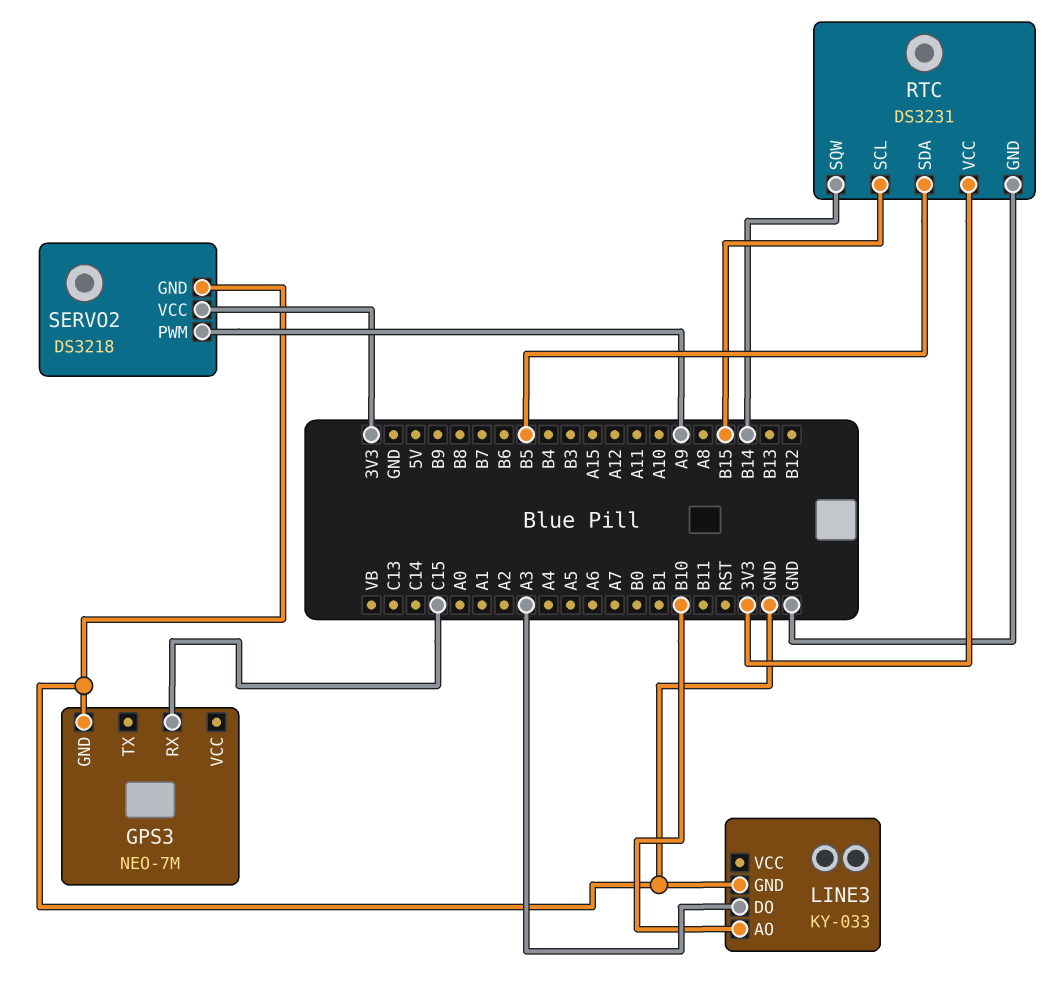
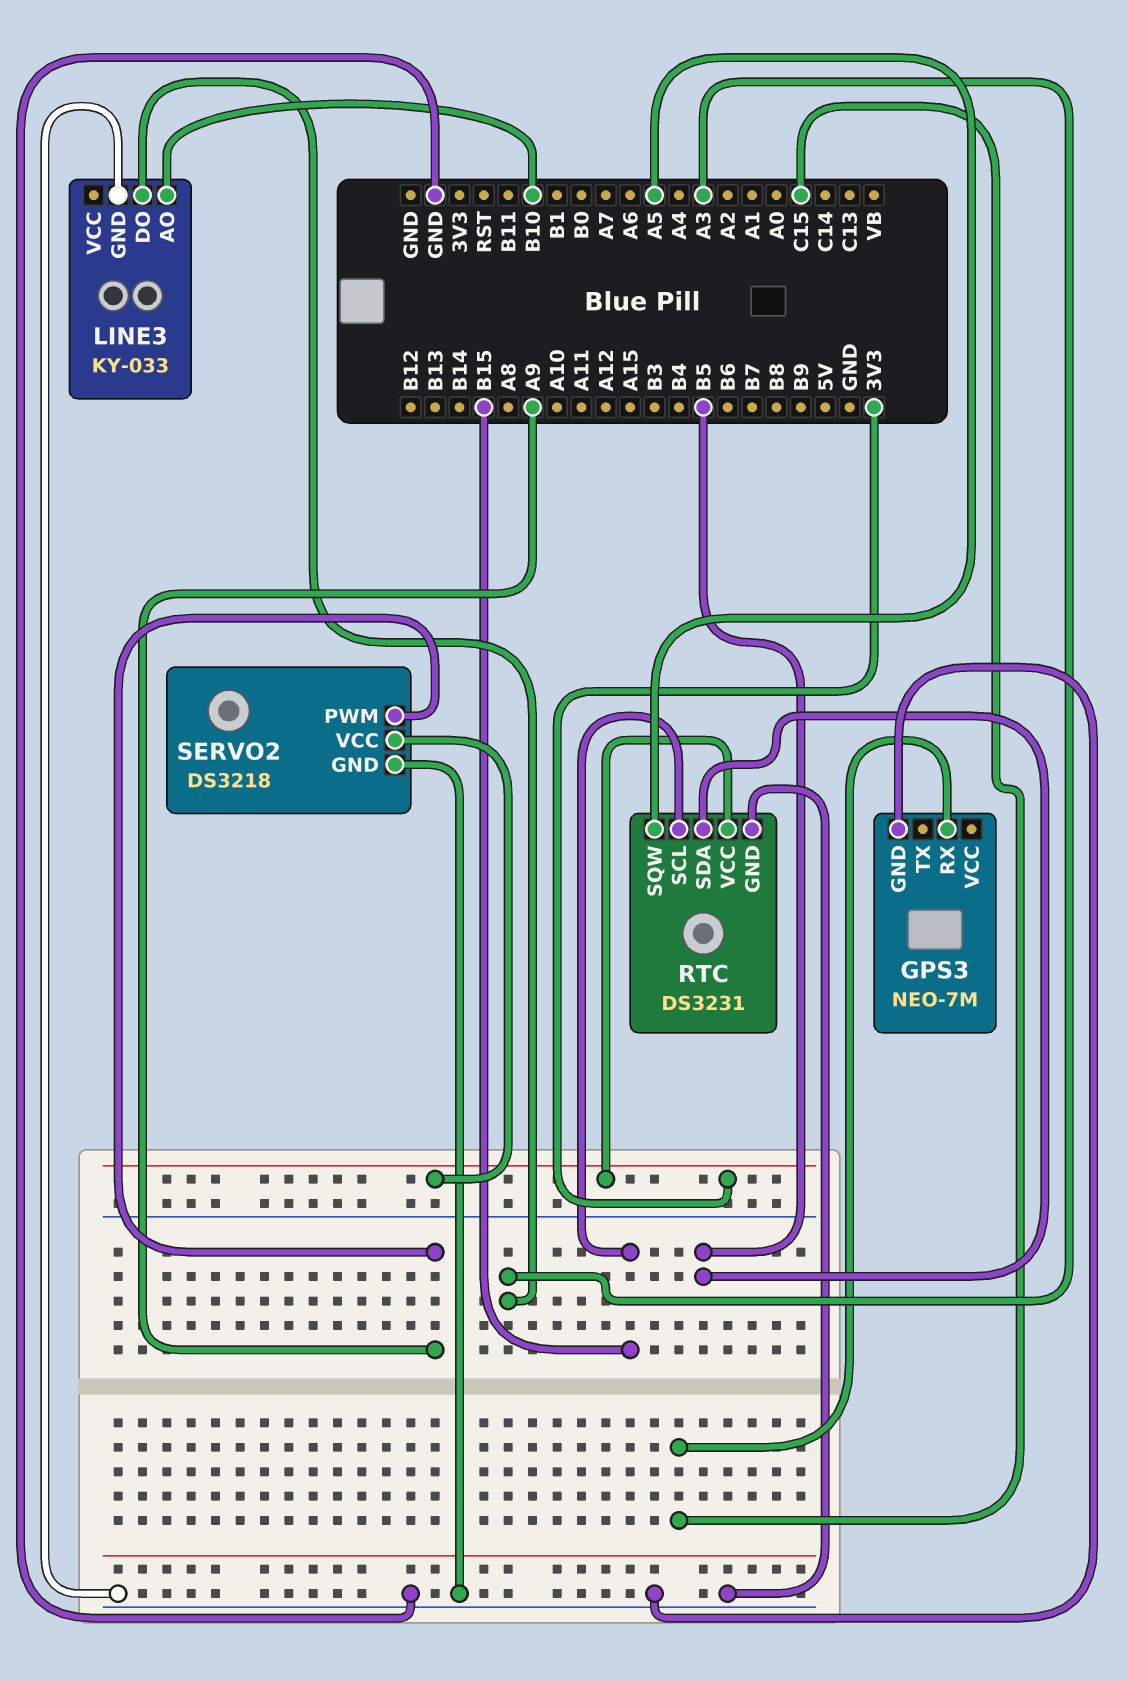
RTC pin SQW: B14 -> A5

